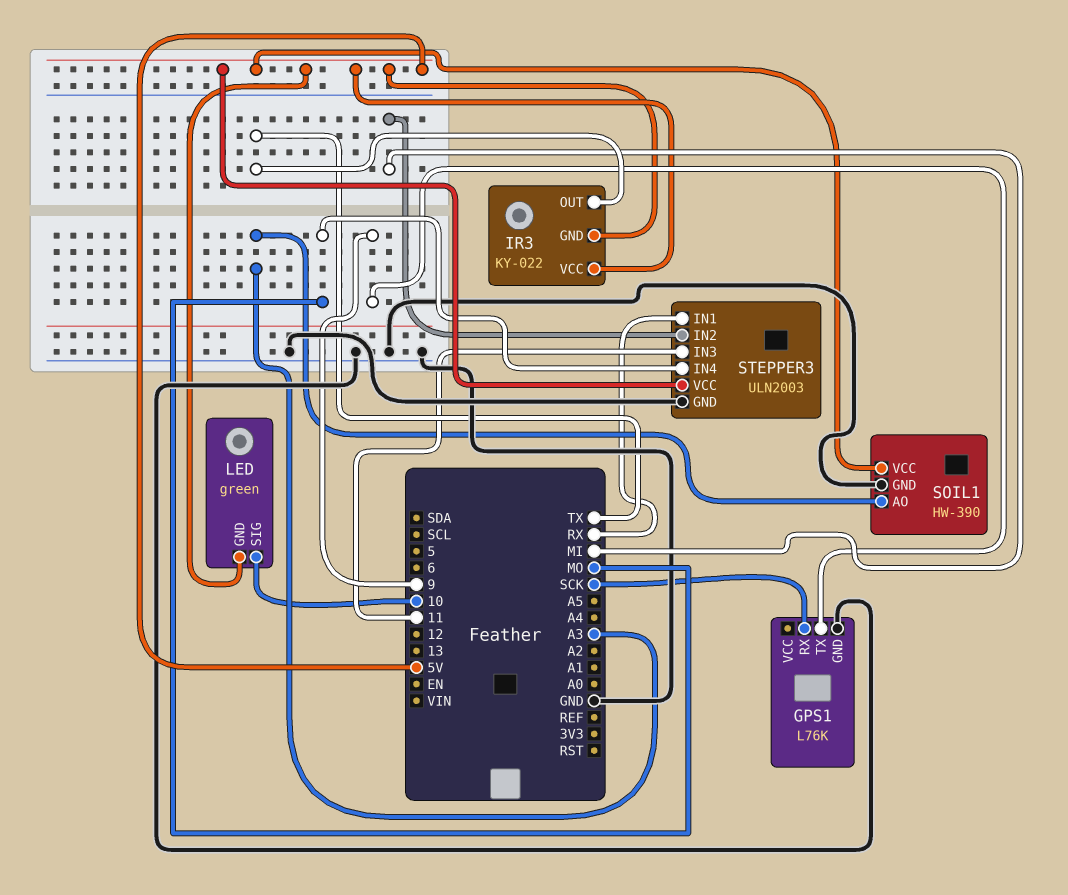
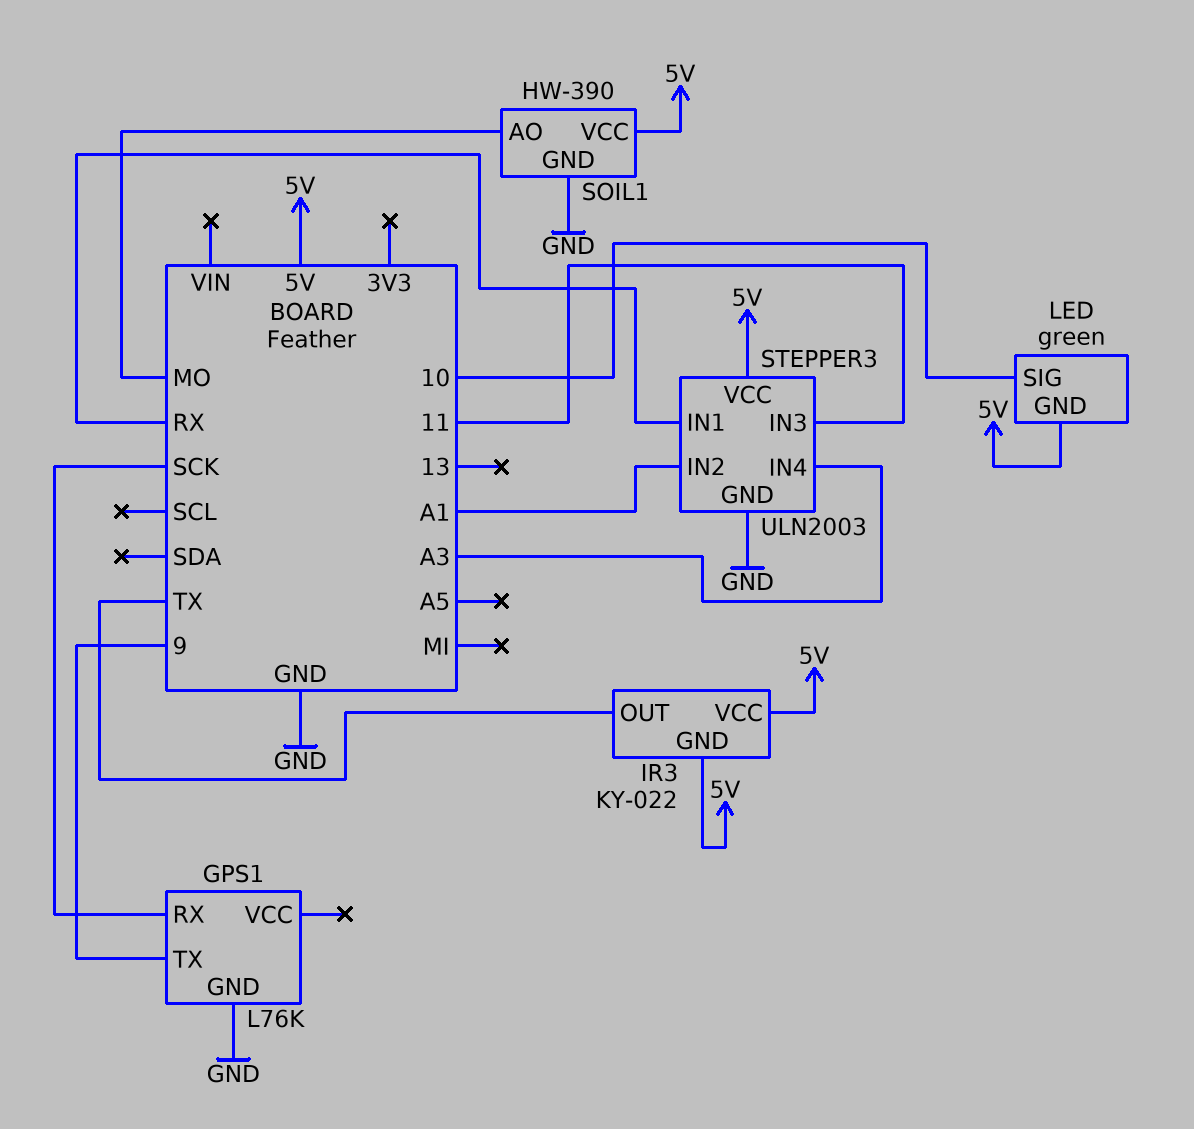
SOIL1 pin AO: A3 -> MO
STEPPER3 pin IN2: MI -> A1
STEPPER3 pin IN4: MO -> A3

